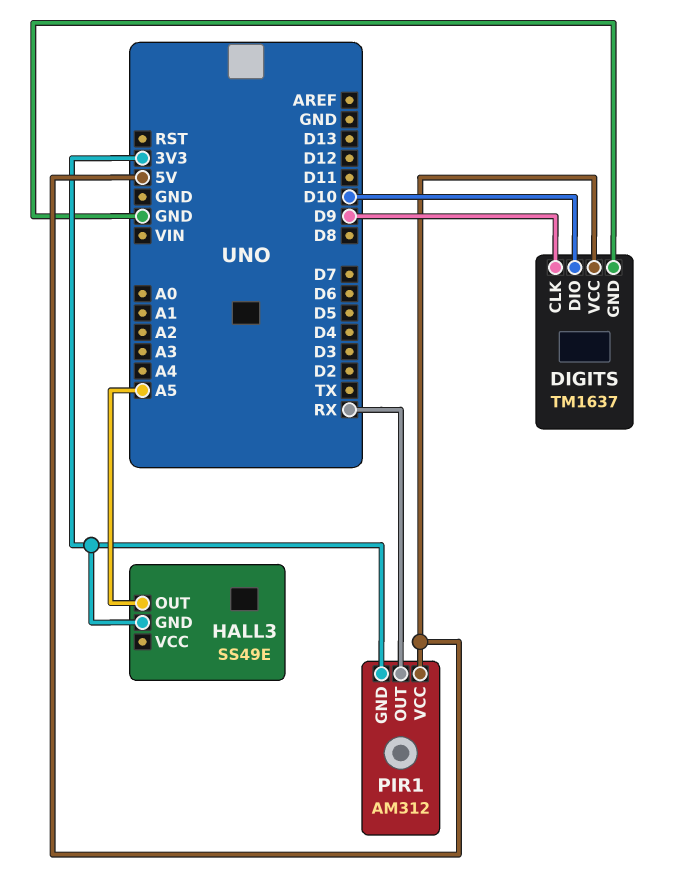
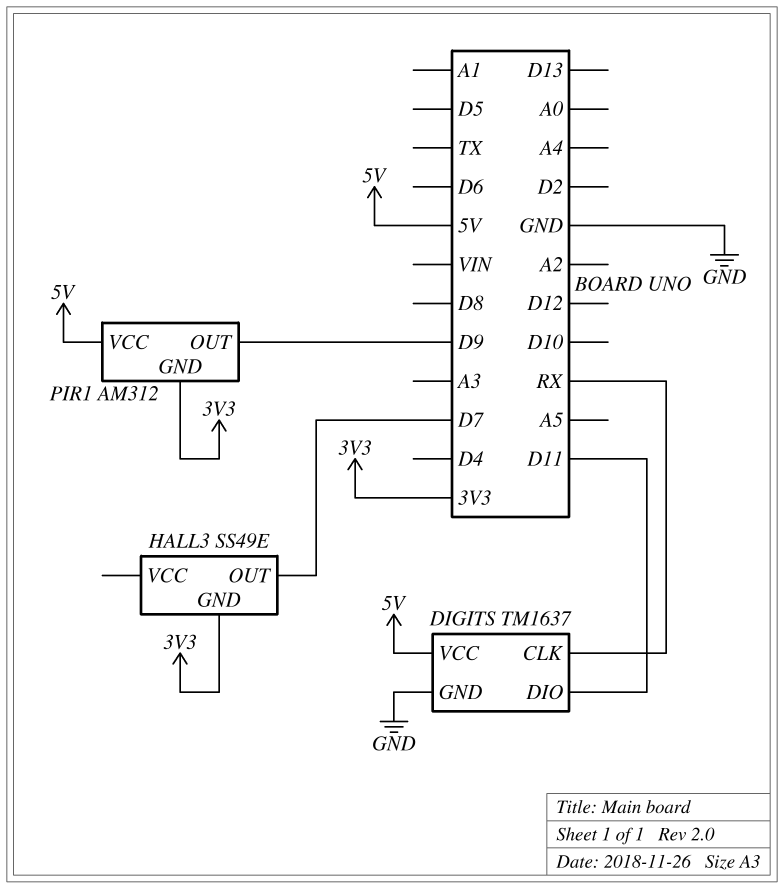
DIGITS pin CLK: D9 -> RX
DIGITS pin DIO: D10 -> D11
HALL3 pin OUT: A5 -> D7
PIR1 pin OUT: RX -> D9

